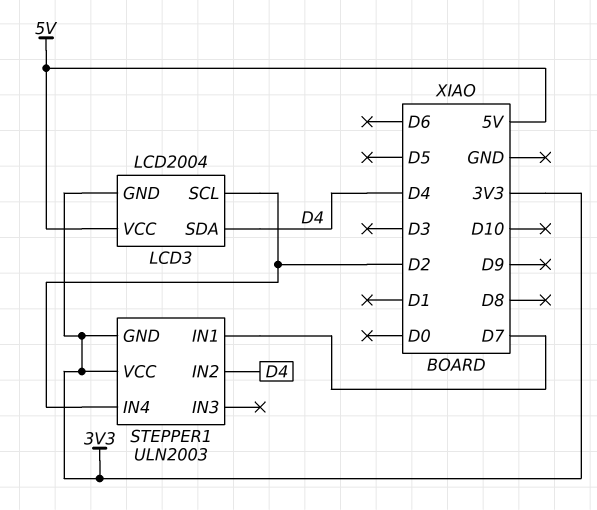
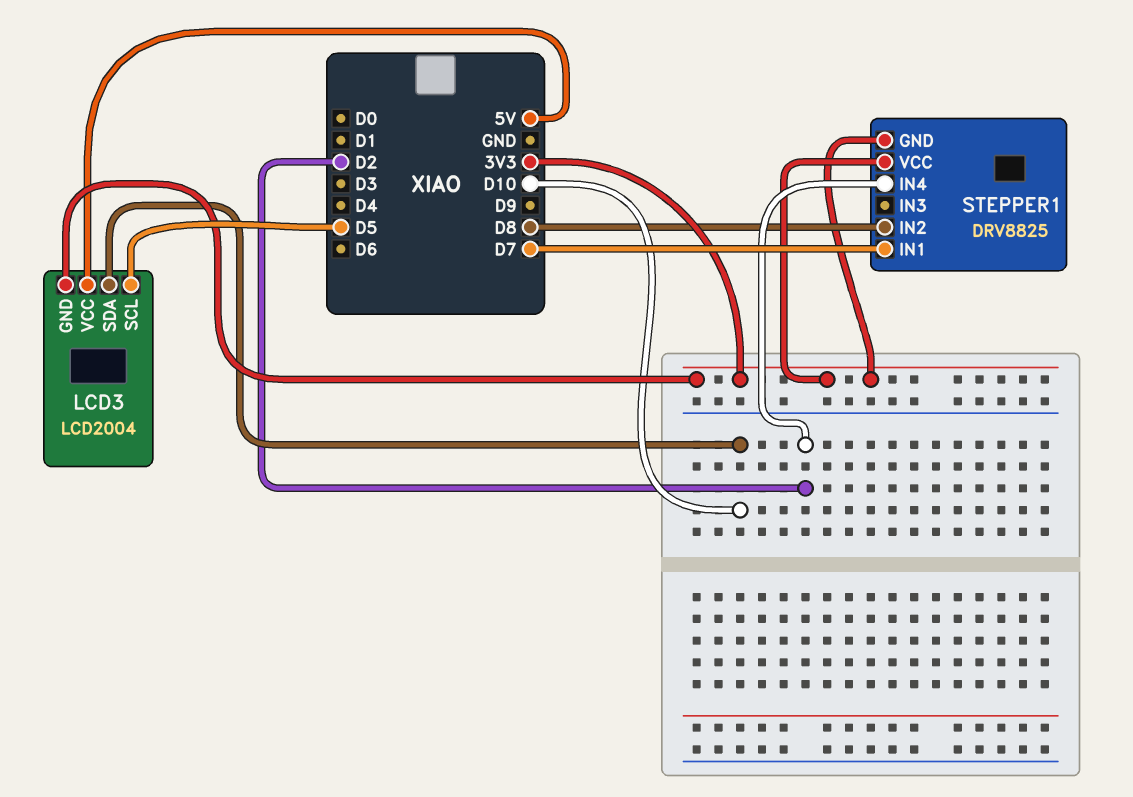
LCD3 pin SCL: D2 -> D5
LCD3 pin SDA: D4 -> D10
STEPPER1: ULN2003 -> DRV8825
STEPPER1 pin IN2: D4 -> D8

